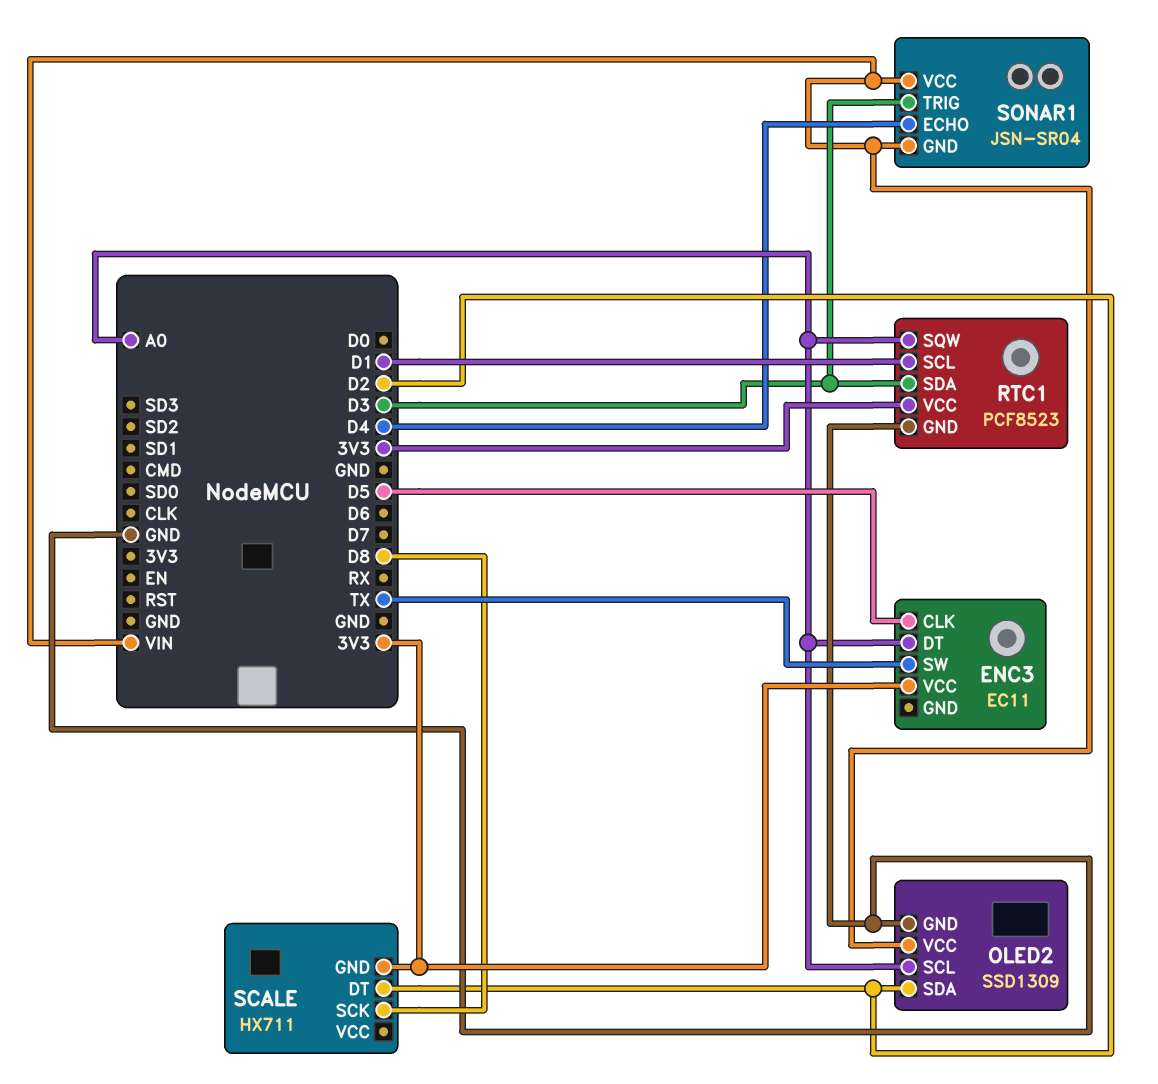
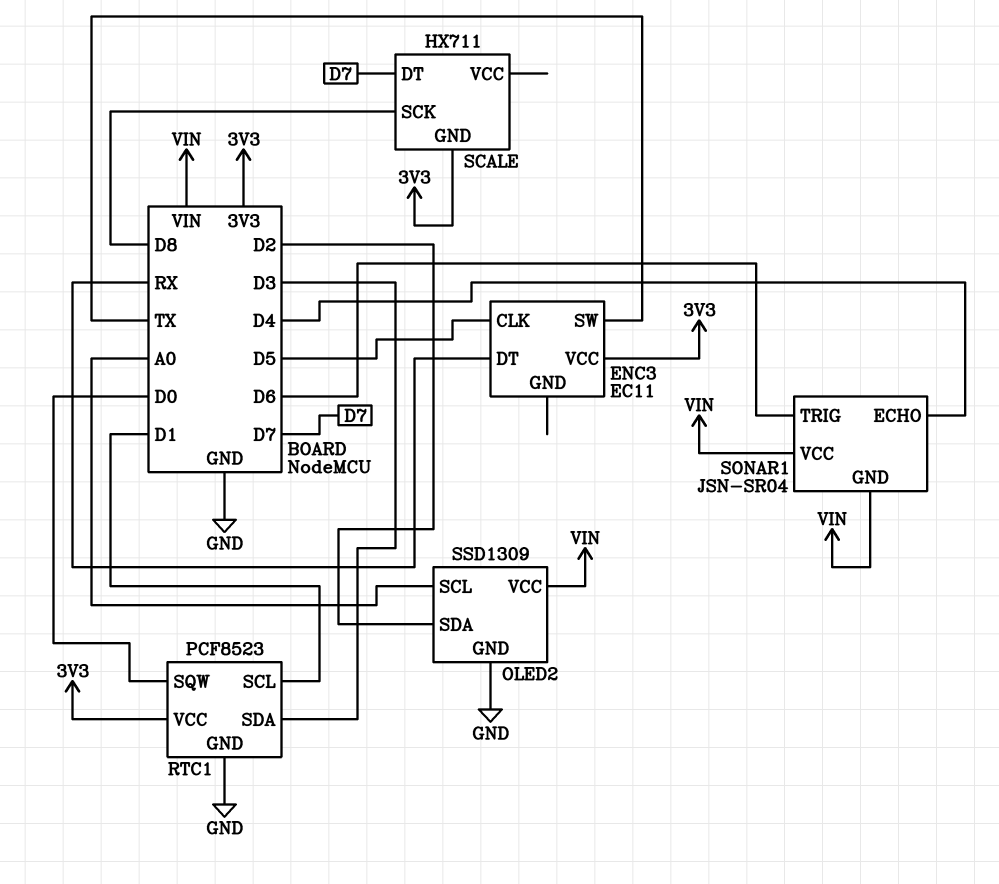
ENC3 pin DT: A0 -> RX
RTC1 pin SQW: A0 -> D0
SCALE pin DT: D2 -> D7
SONAR1 pin TRIG: D3 -> D6

